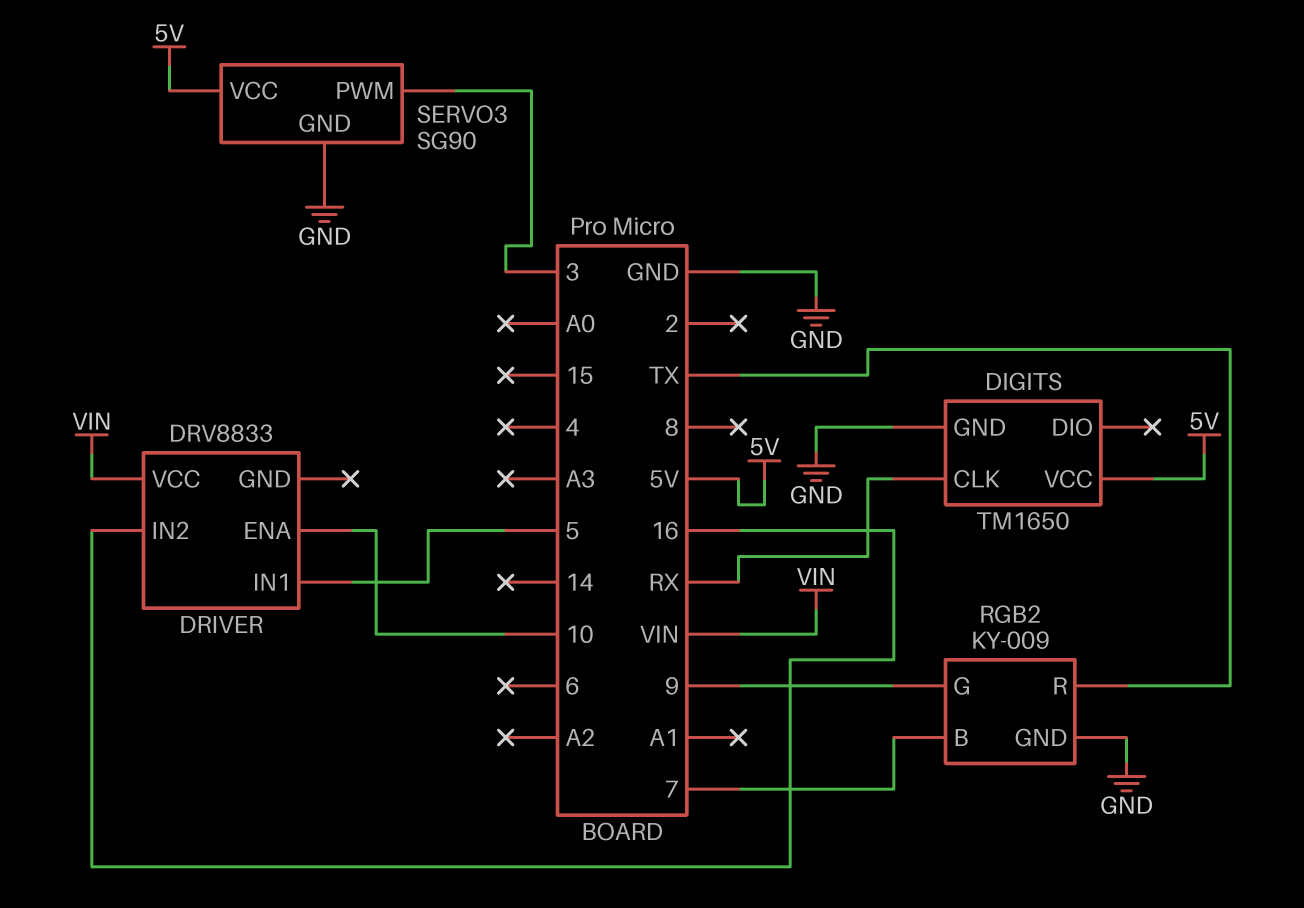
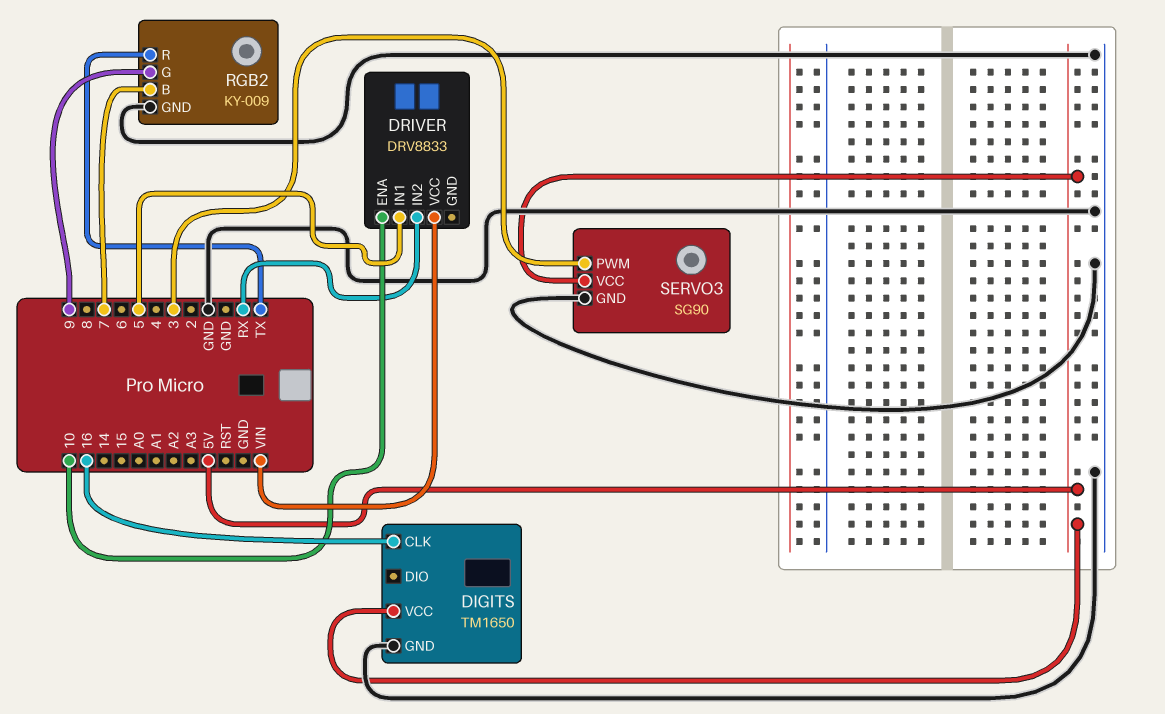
DIGITS pin CLK: RX -> 16
DRIVER pin IN2: 16 -> RX

